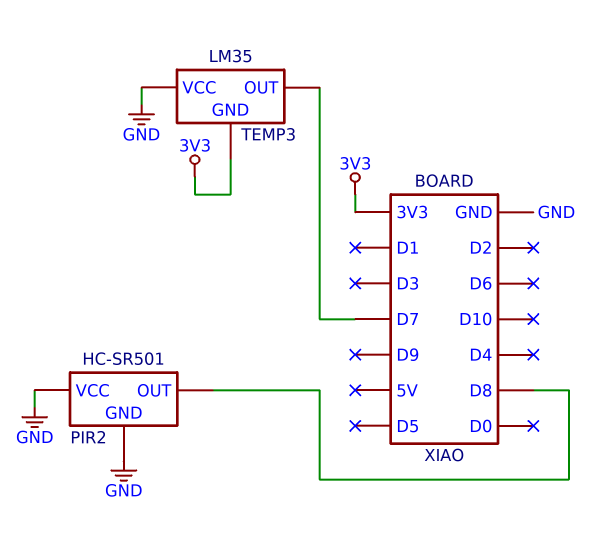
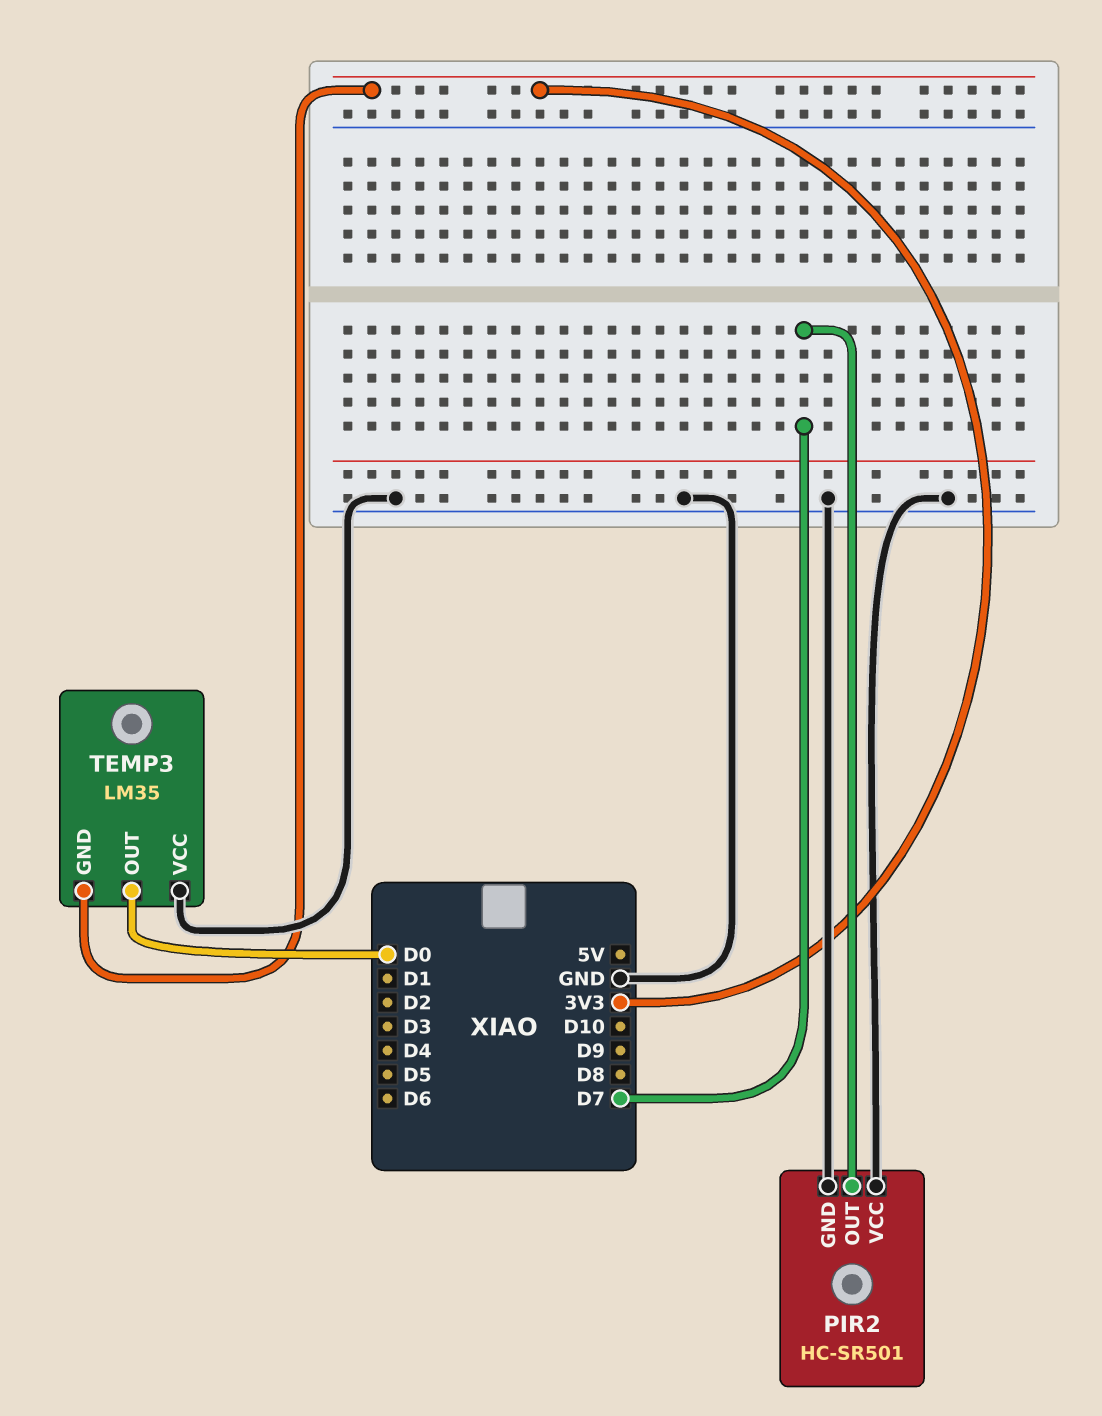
PIR2 pin OUT: D8 -> D7
TEMP3 pin OUT: D7 -> D0

